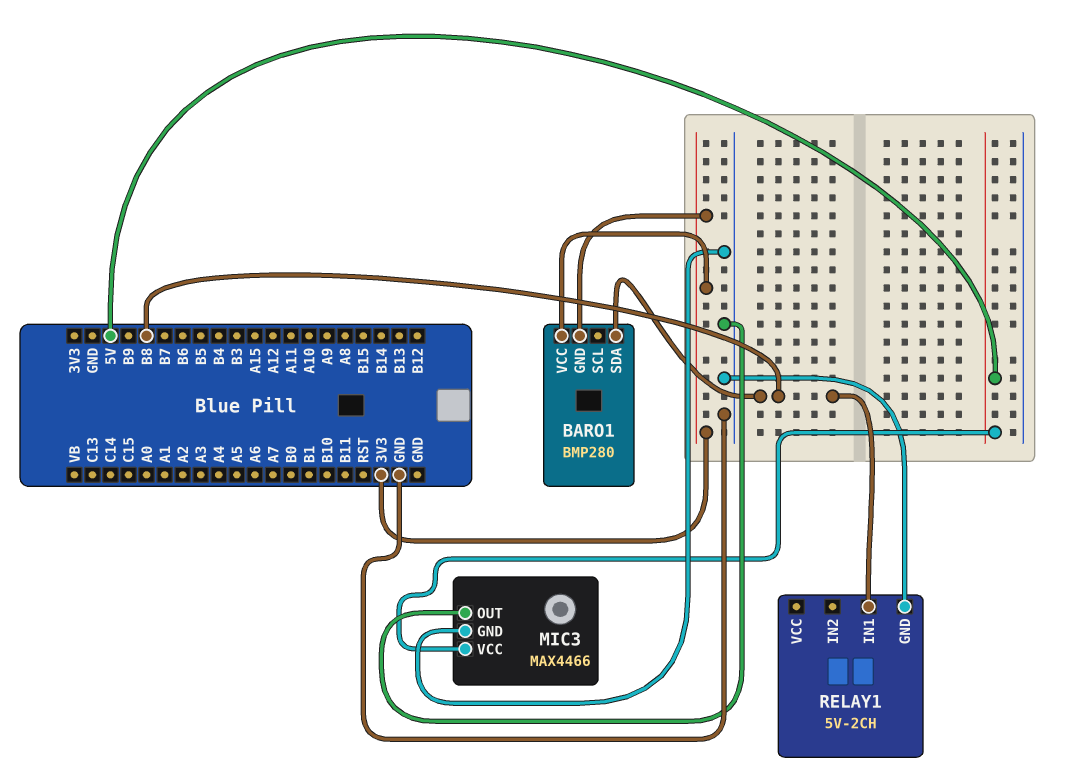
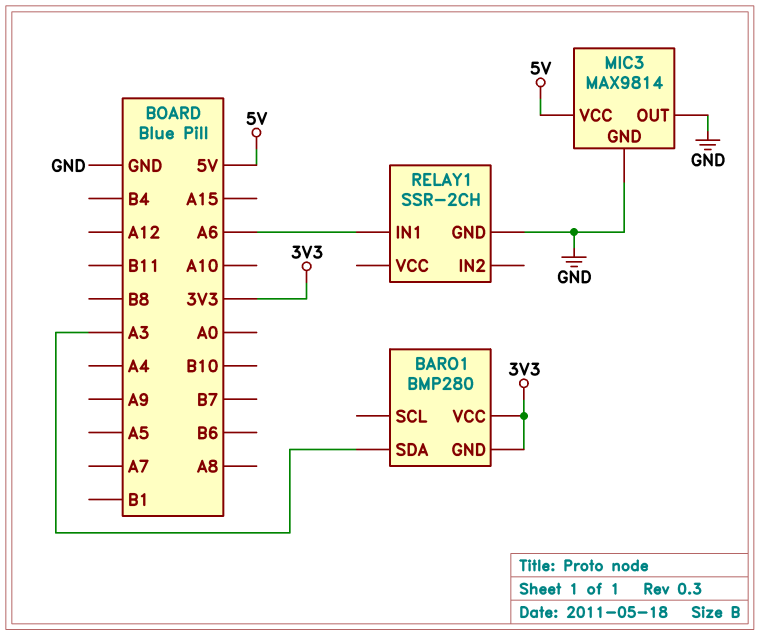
BARO1 pin SDA: B8 -> A3
MIC3: MAX4466 -> MAX9814
RELAY1: 5V-2CH -> SSR-2CH
RELAY1 pin IN1: B8 -> A6

